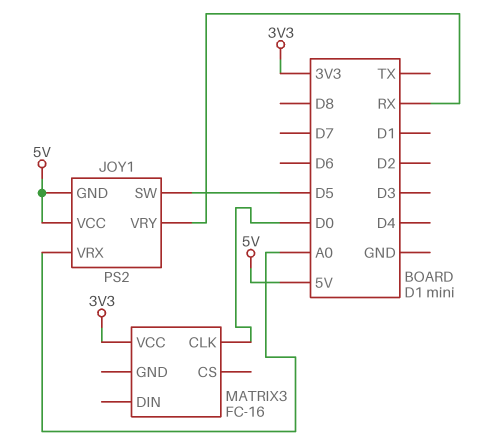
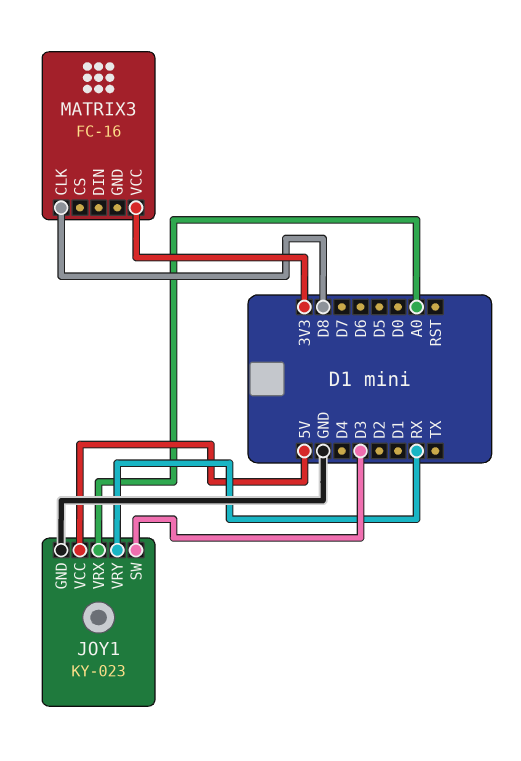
JOY1: PS2 -> KY-023
JOY1 pin GND: 5V -> GND
JOY1 pin SW: D5 -> D3
MATRIX3 pin CLK: D0 -> D8

